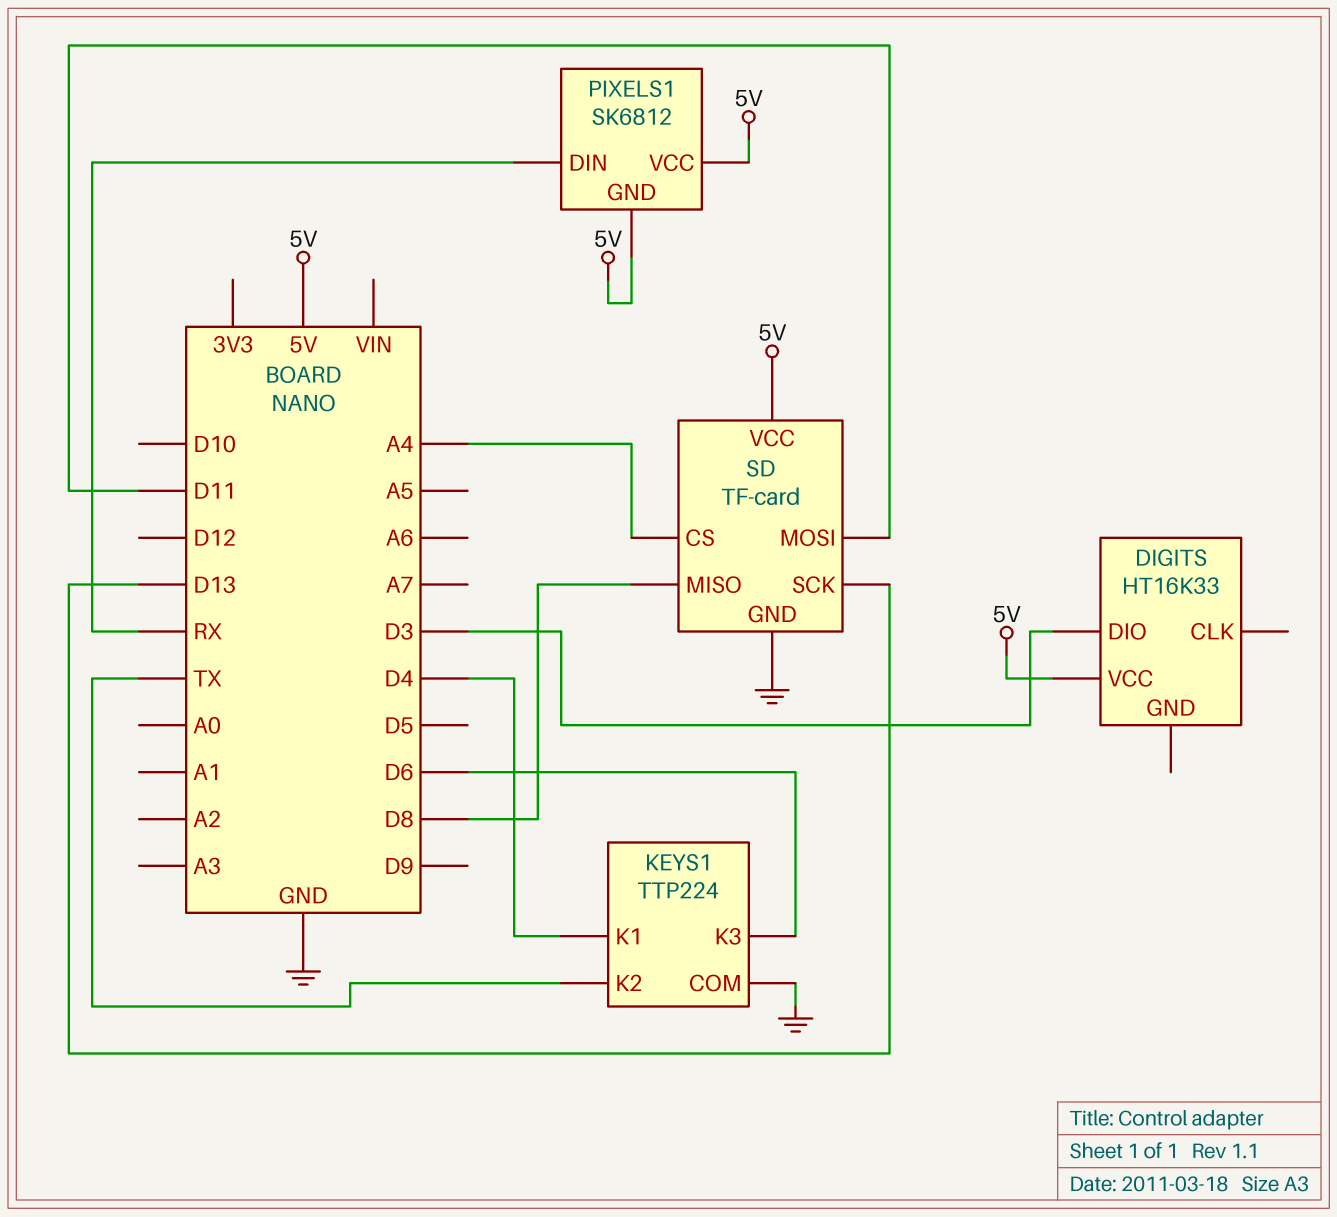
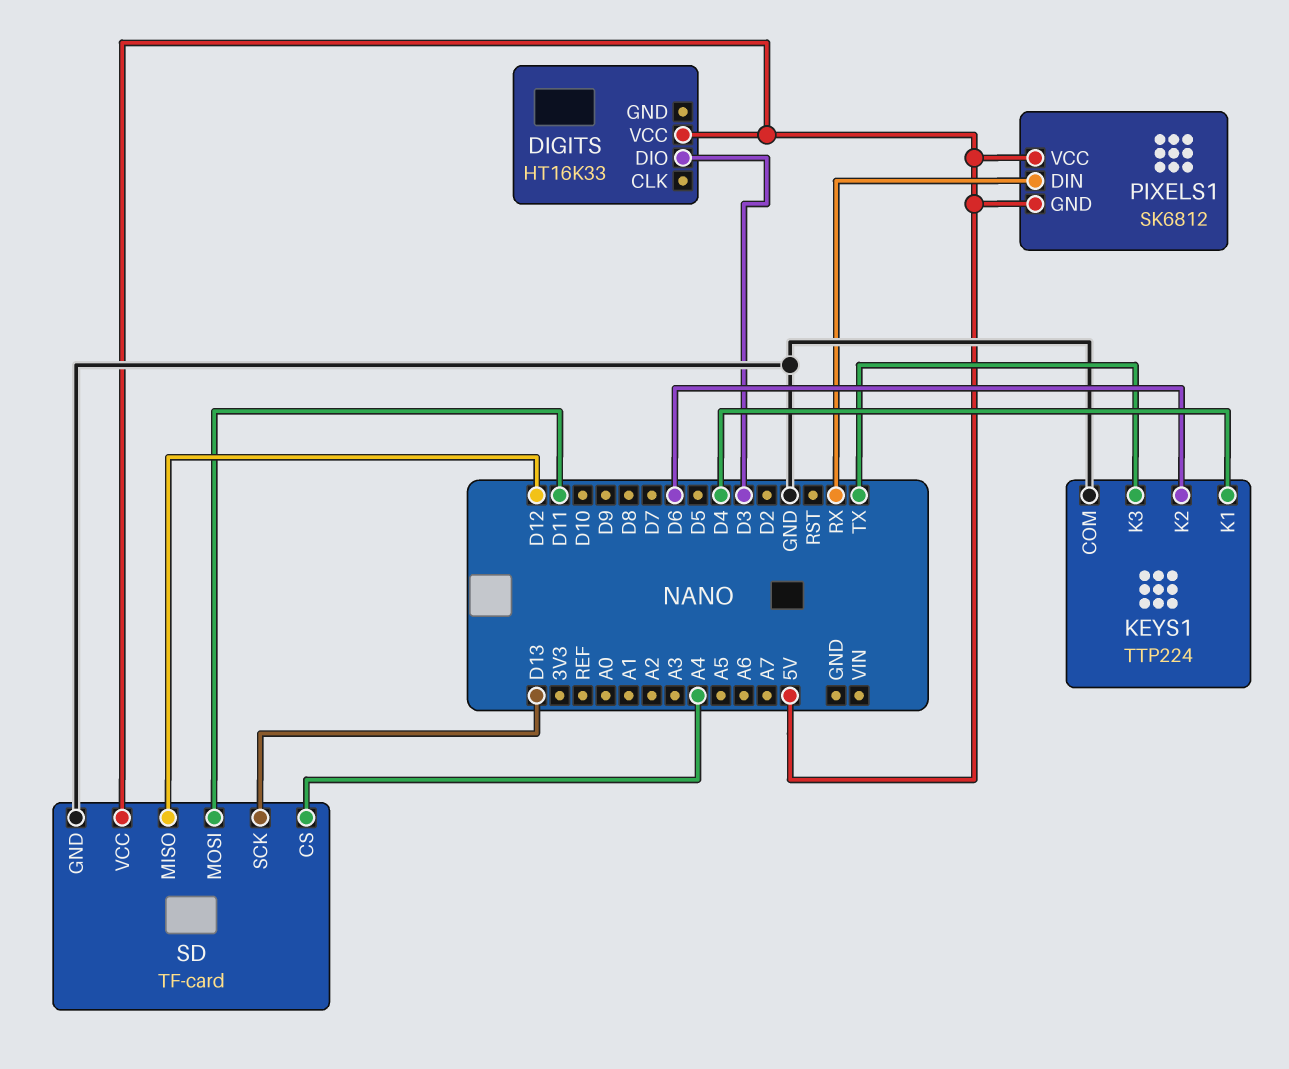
KEYS1 pin K2: TX -> D6
KEYS1 pin K3: D6 -> TX
SD pin MISO: D8 -> D12

